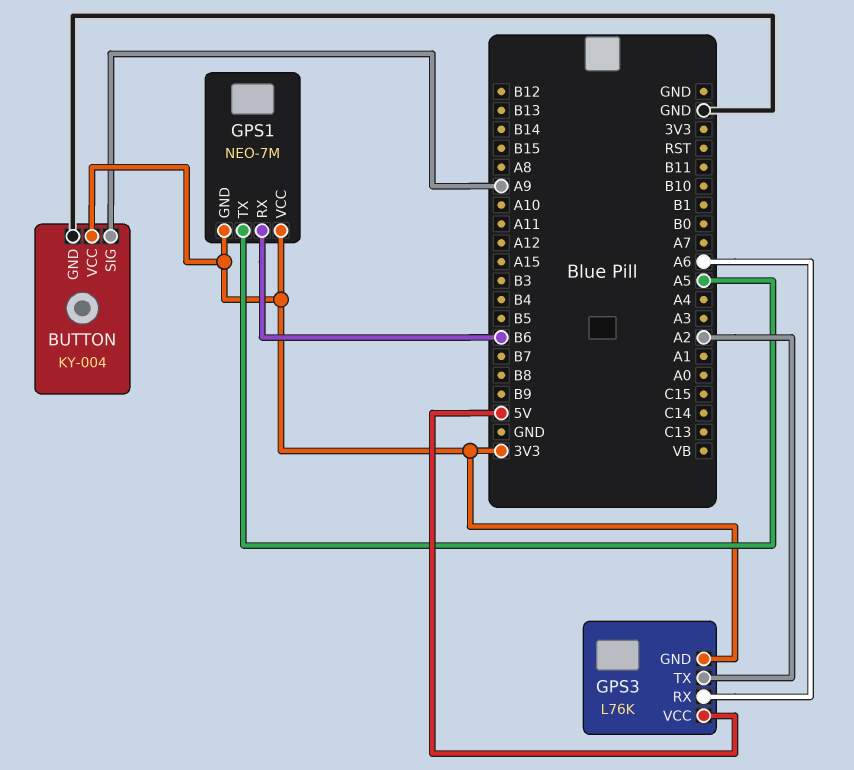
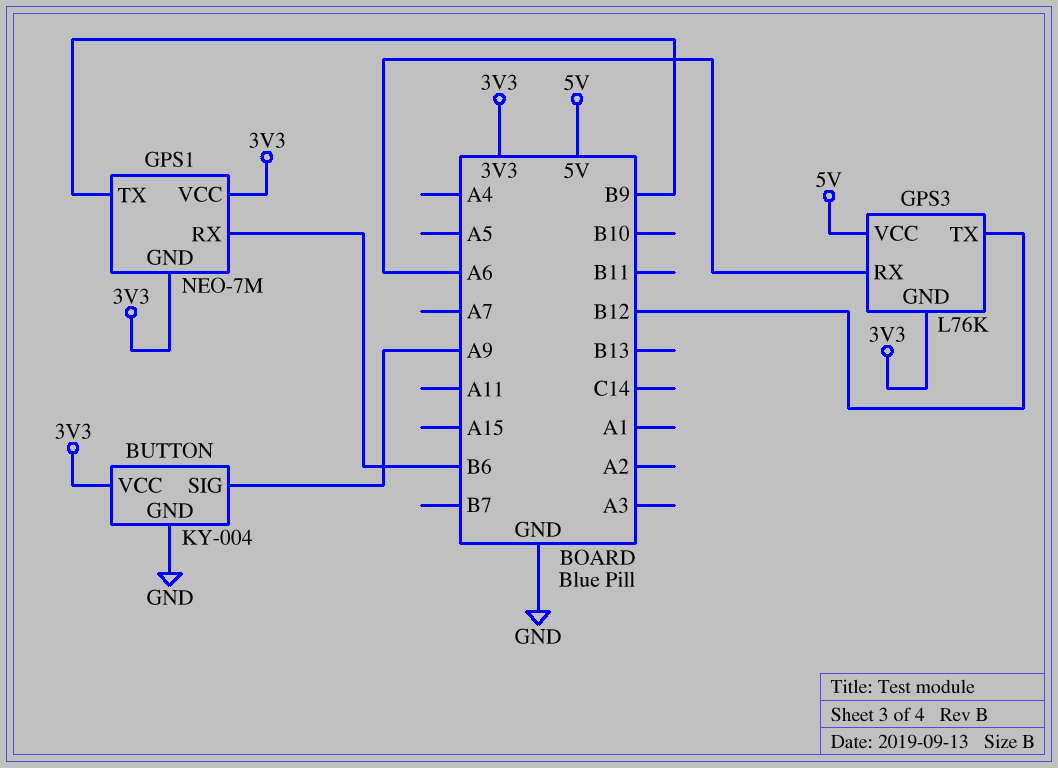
GPS1 pin TX: A5 -> B9
GPS3 pin TX: A2 -> B12

